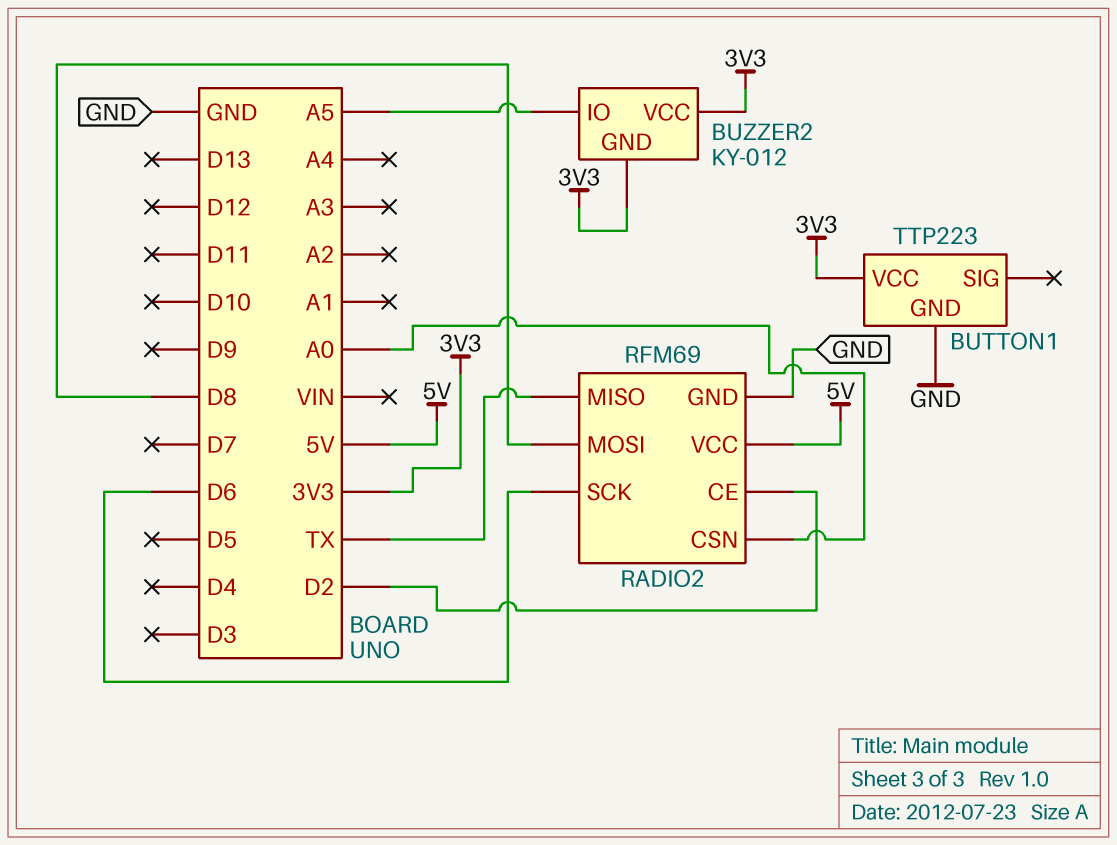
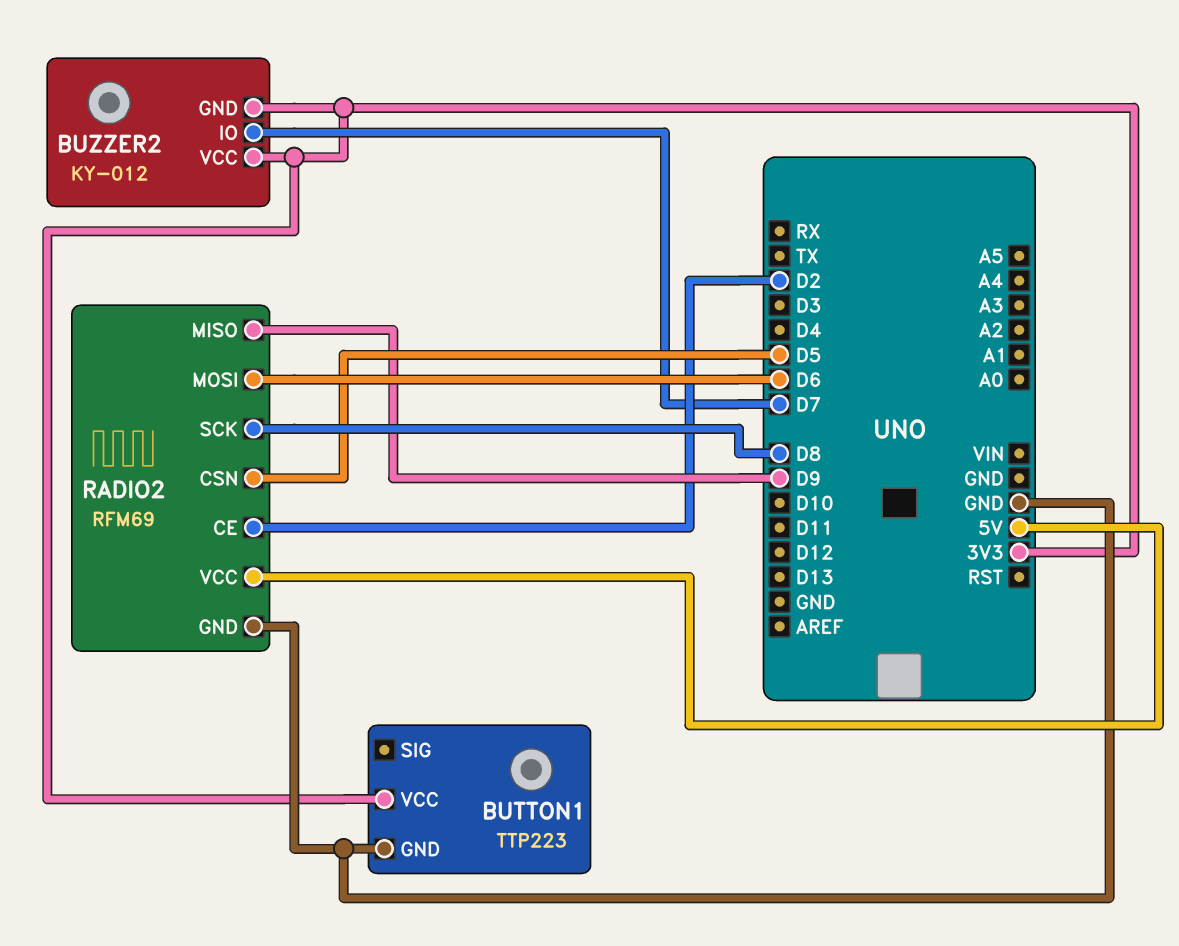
BUZZER2 pin IO: A5 -> D7
RADIO2 pin CSN: A0 -> D5
RADIO2 pin MISO: TX -> D9
RADIO2 pin MOSI: D8 -> D6
RADIO2 pin SCK: D6 -> D8

